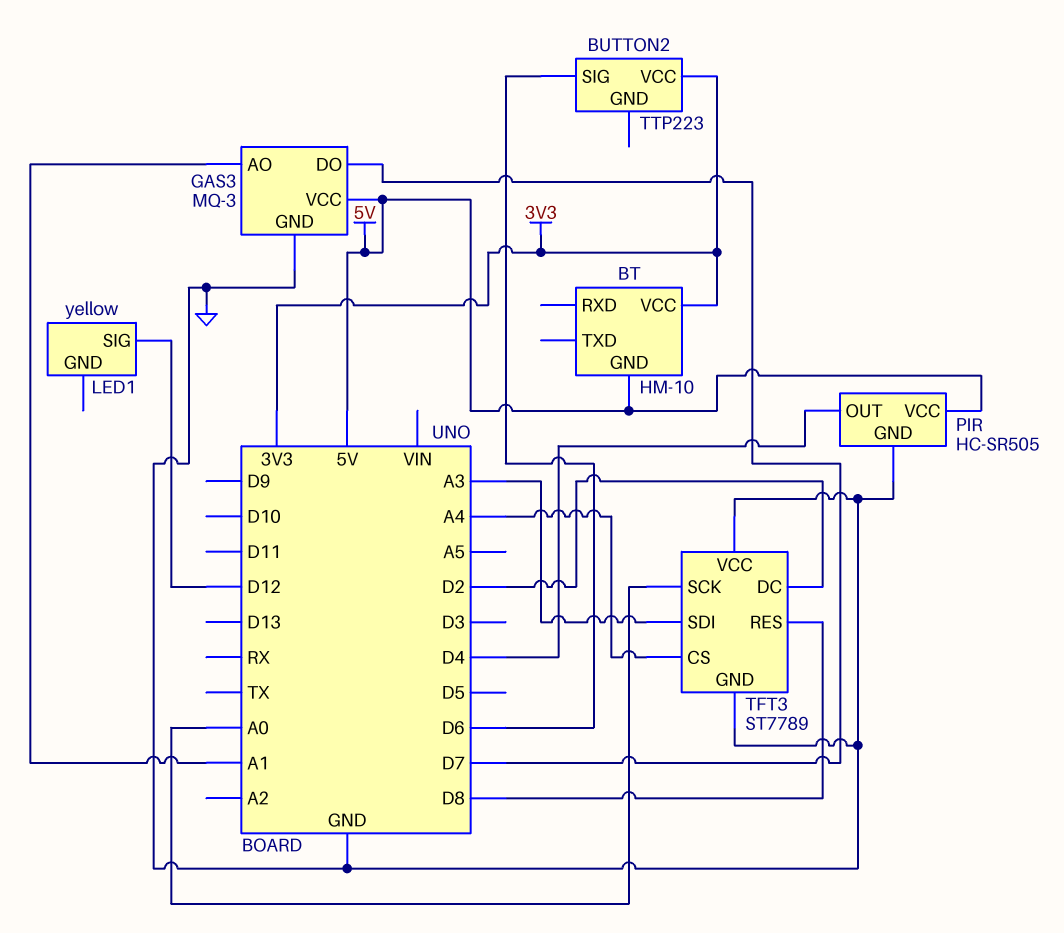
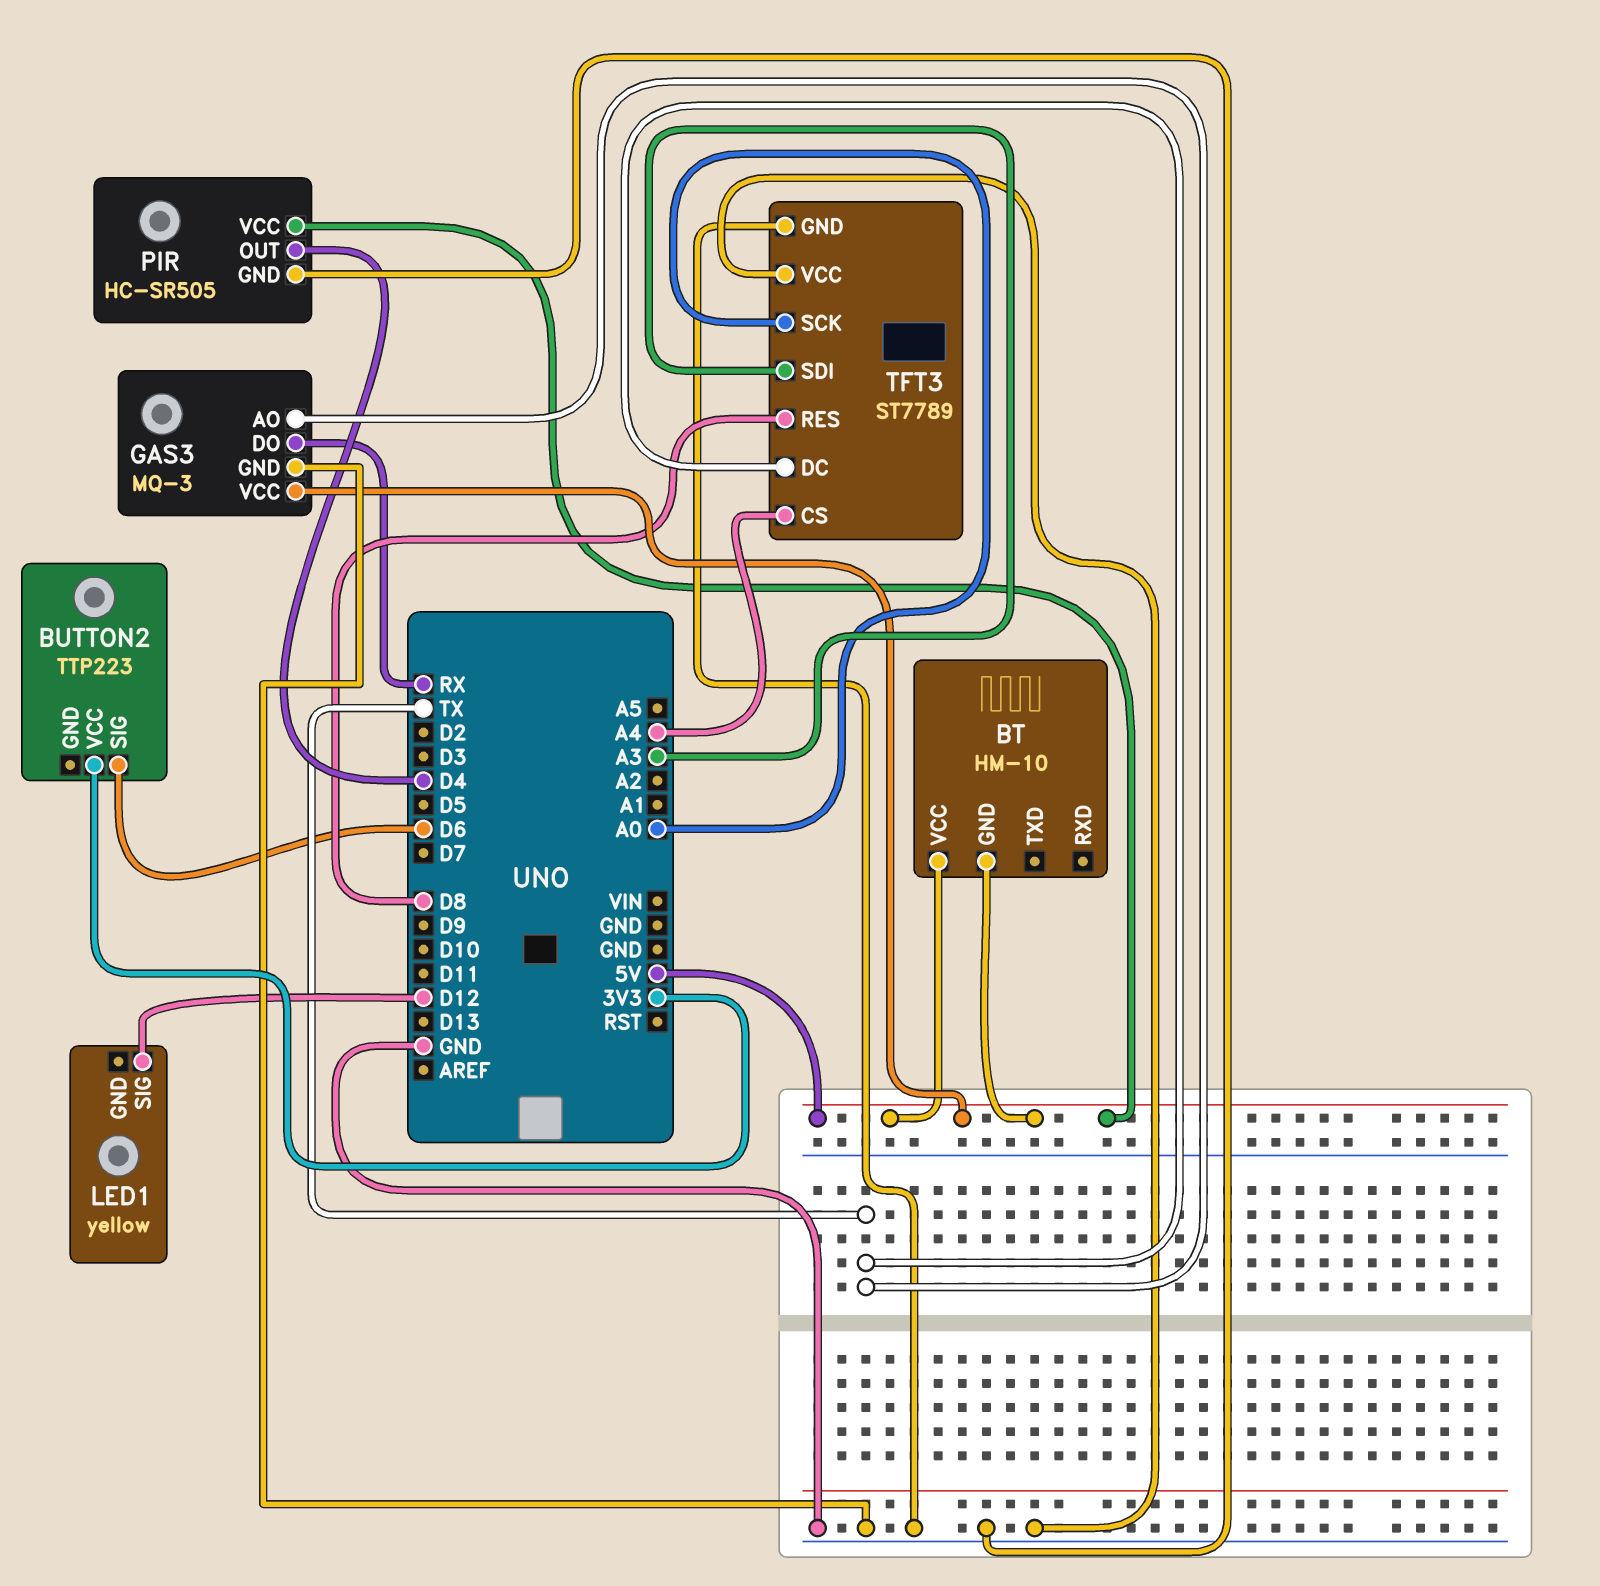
BT pin VCC: 3V3 -> 5V
GAS3 pin AO: A1 -> TX
GAS3 pin DO: D7 -> RX
TFT3 pin DC: D2 -> TX

